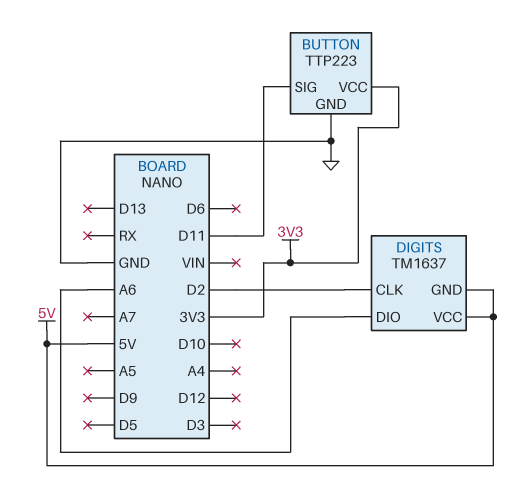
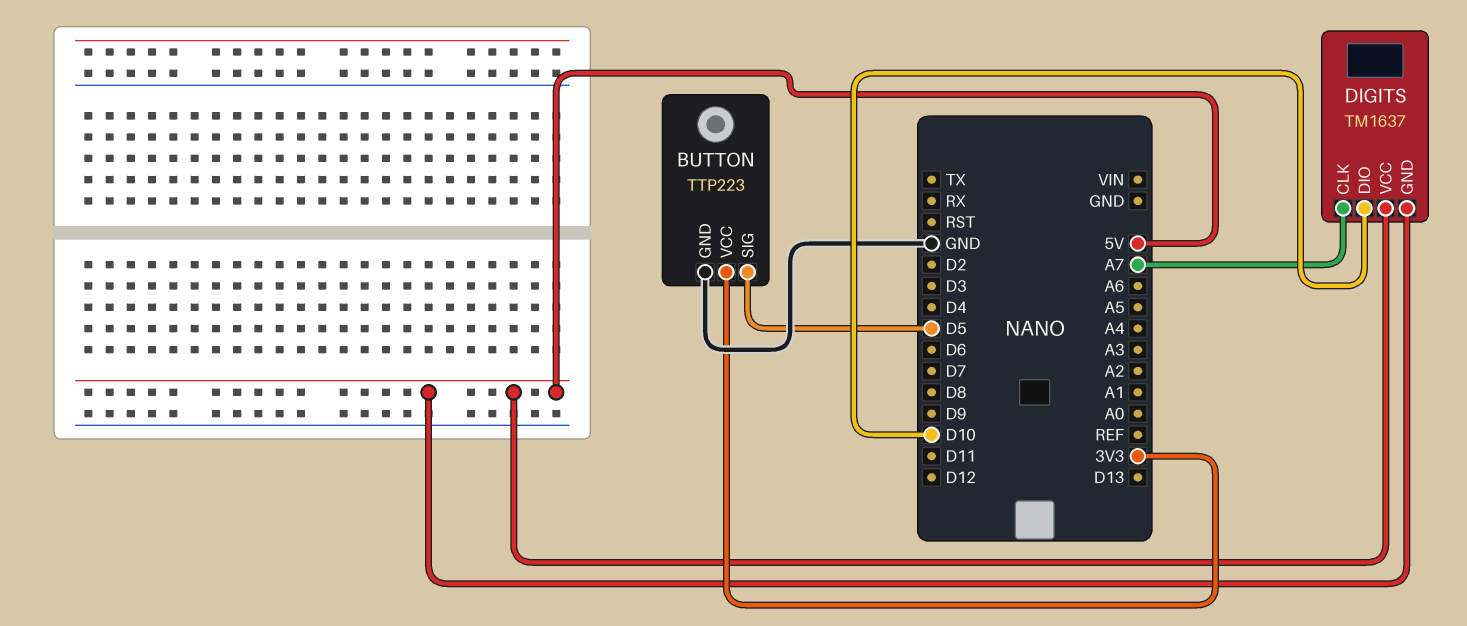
BUTTON pin SIG: D11 -> D5
DIGITS pin CLK: D2 -> A7
DIGITS pin DIO: A6 -> D10

